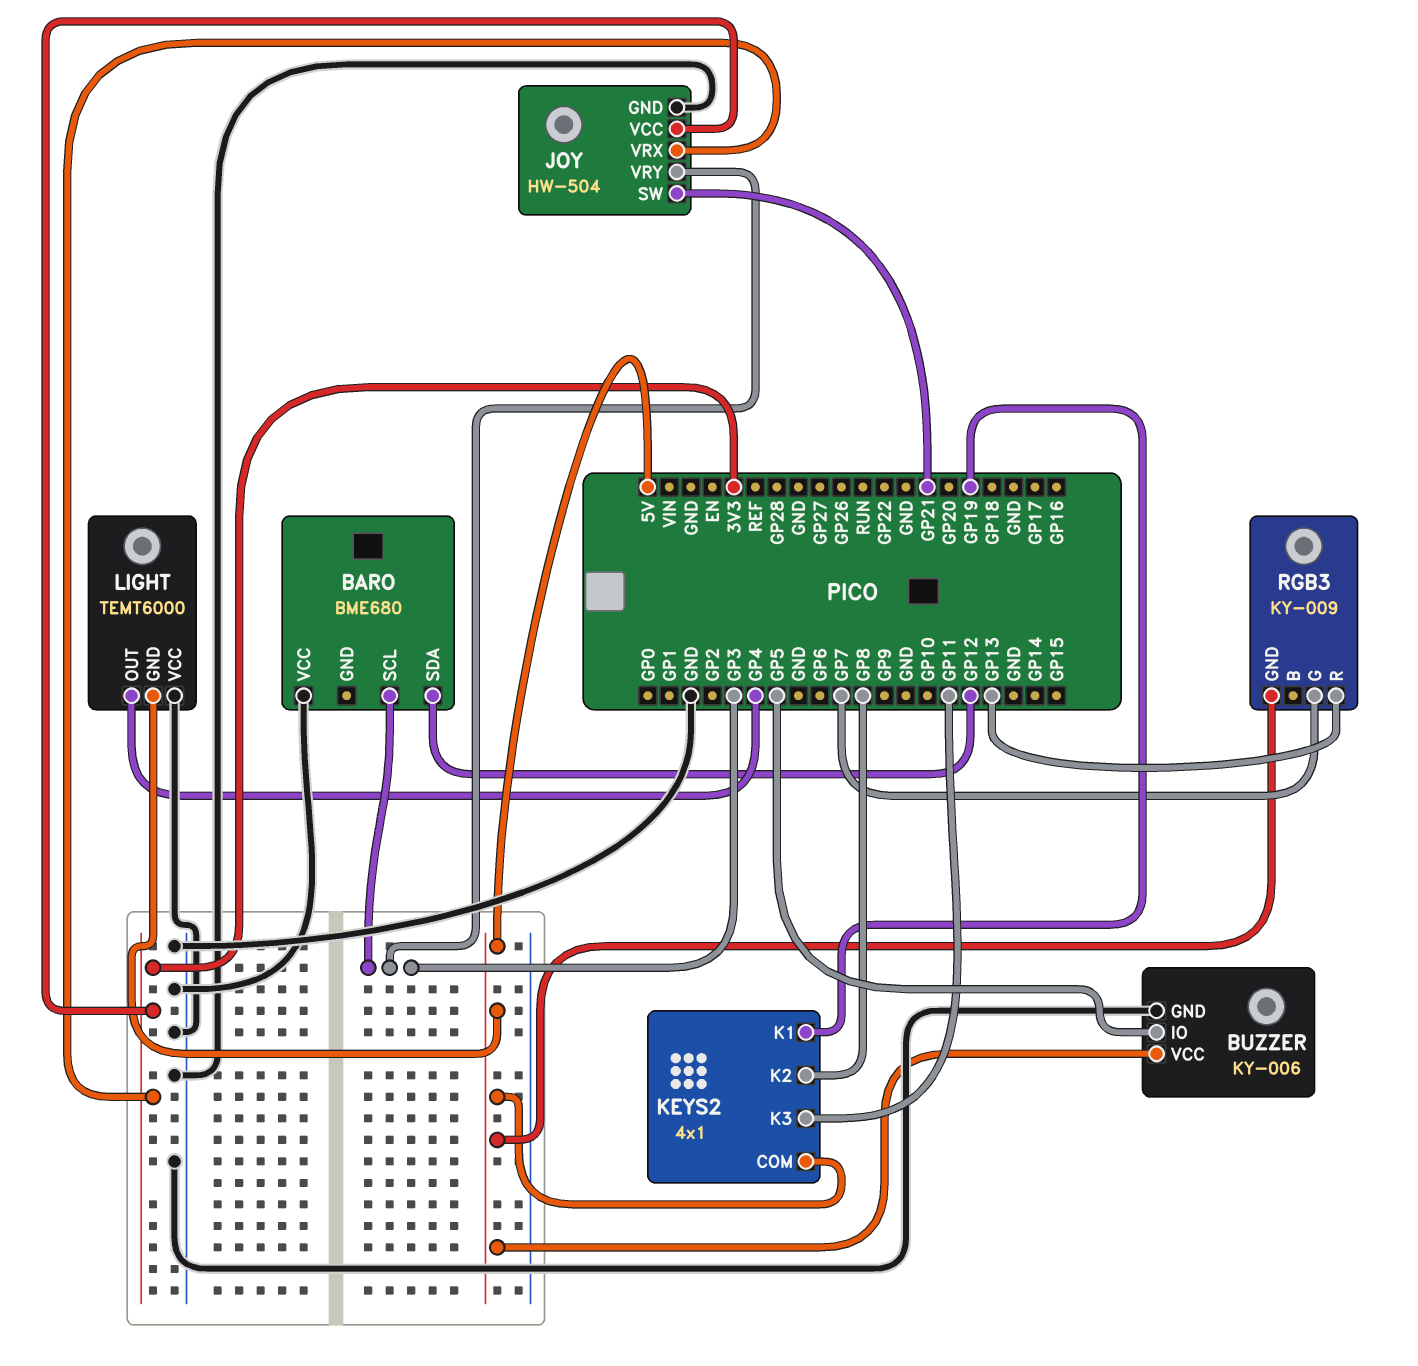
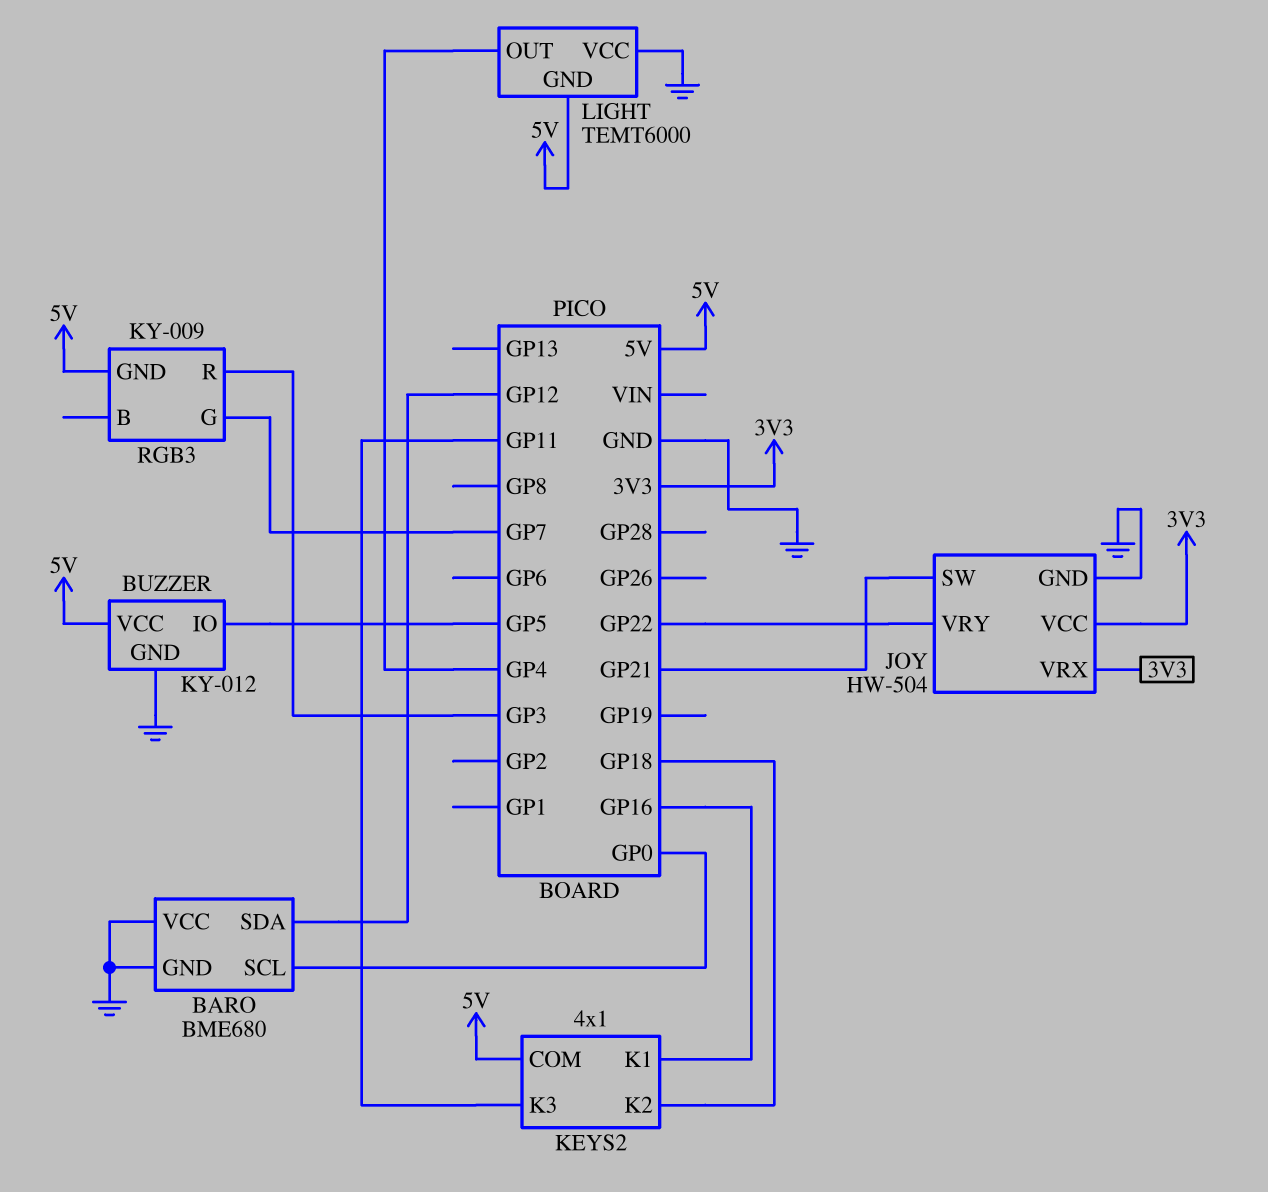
BARO pin GND: none -> GND
BARO pin SCL: GP3 -> GP0
BUZZER: KY-006 -> KY-012
JOY pin VRY: GP3 -> GP22
KEYS2 pin K1: GP19 -> GP16
KEYS2 pin K2: GP8 -> GP18
RGB3 pin R: GP13 -> GP3

